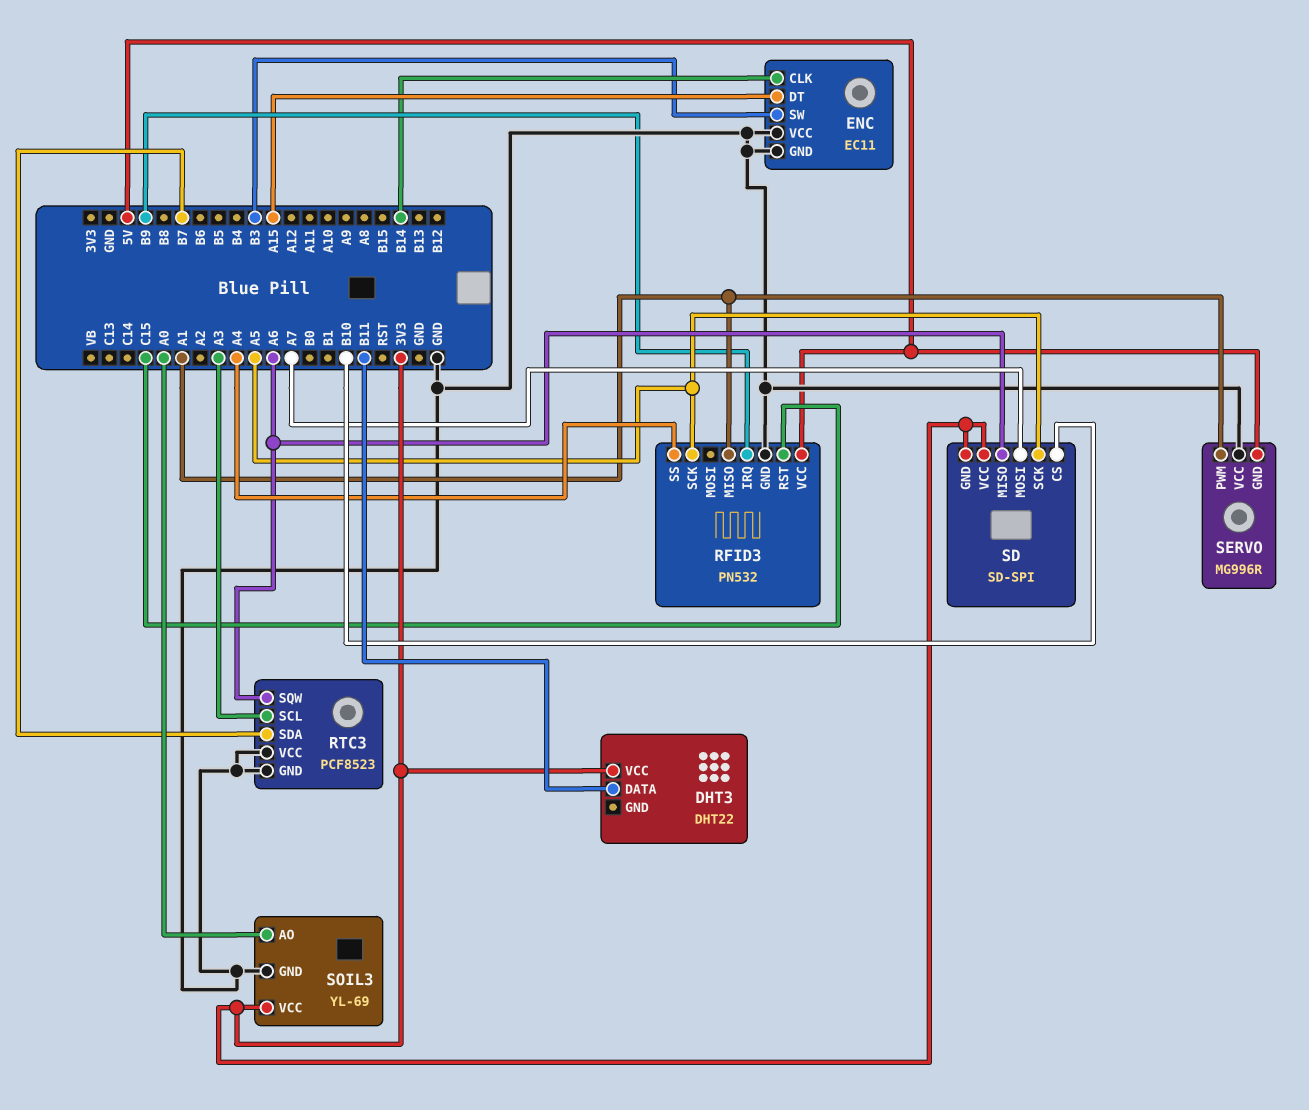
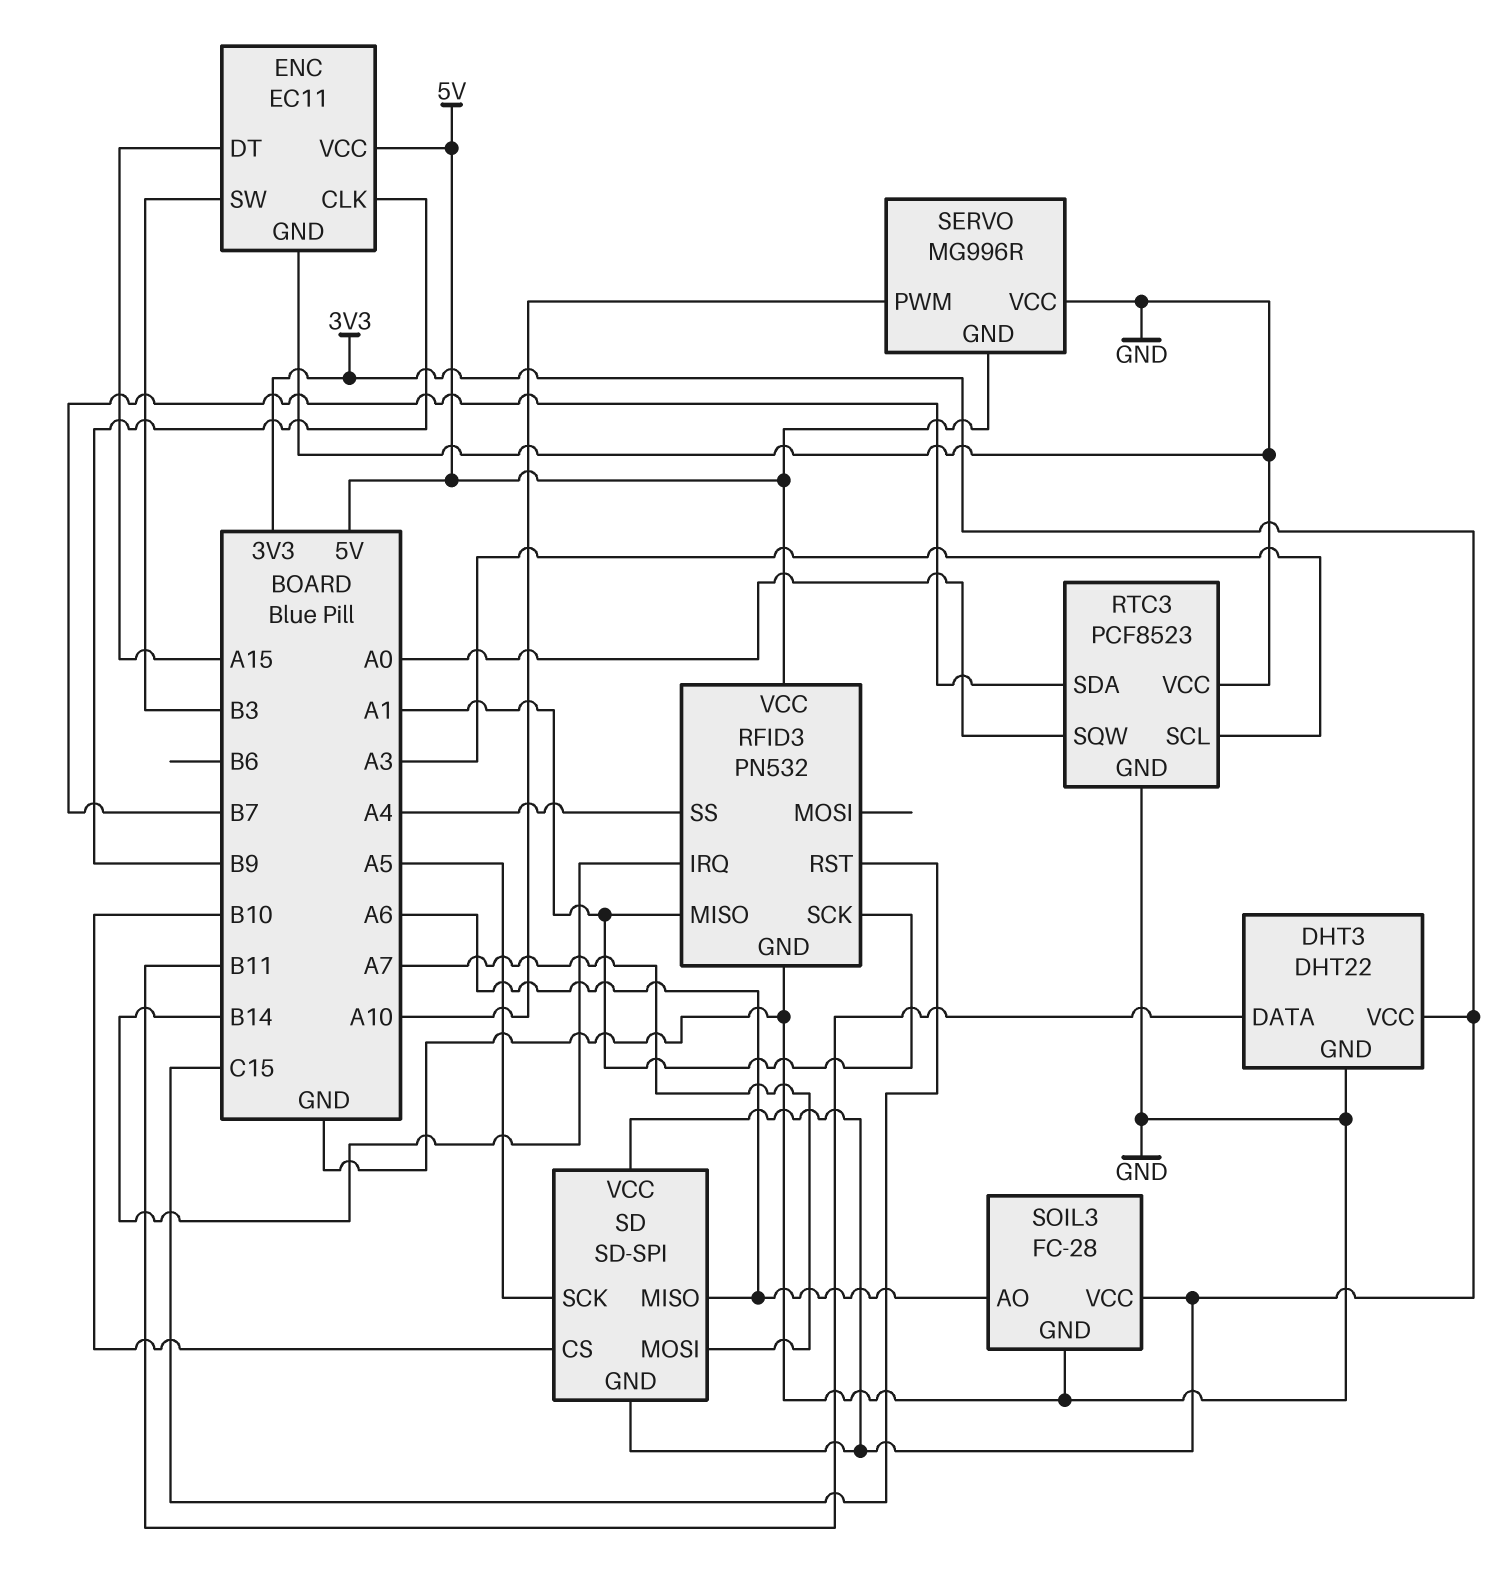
DHT3 pin GND: none -> GND
ENC pin CLK: B14 -> B9
ENC pin VCC: GND -> 5V
RFID3 pin IRQ: B9 -> B14
RFID3 pin SCK: A5 -> A1
RTC3 pin SQW: A6 -> A0
SERVO pin PWM: A1 -> A10
SOIL3: YL-69 -> FC-28
SOIL3 pin AO: A0 -> A6

